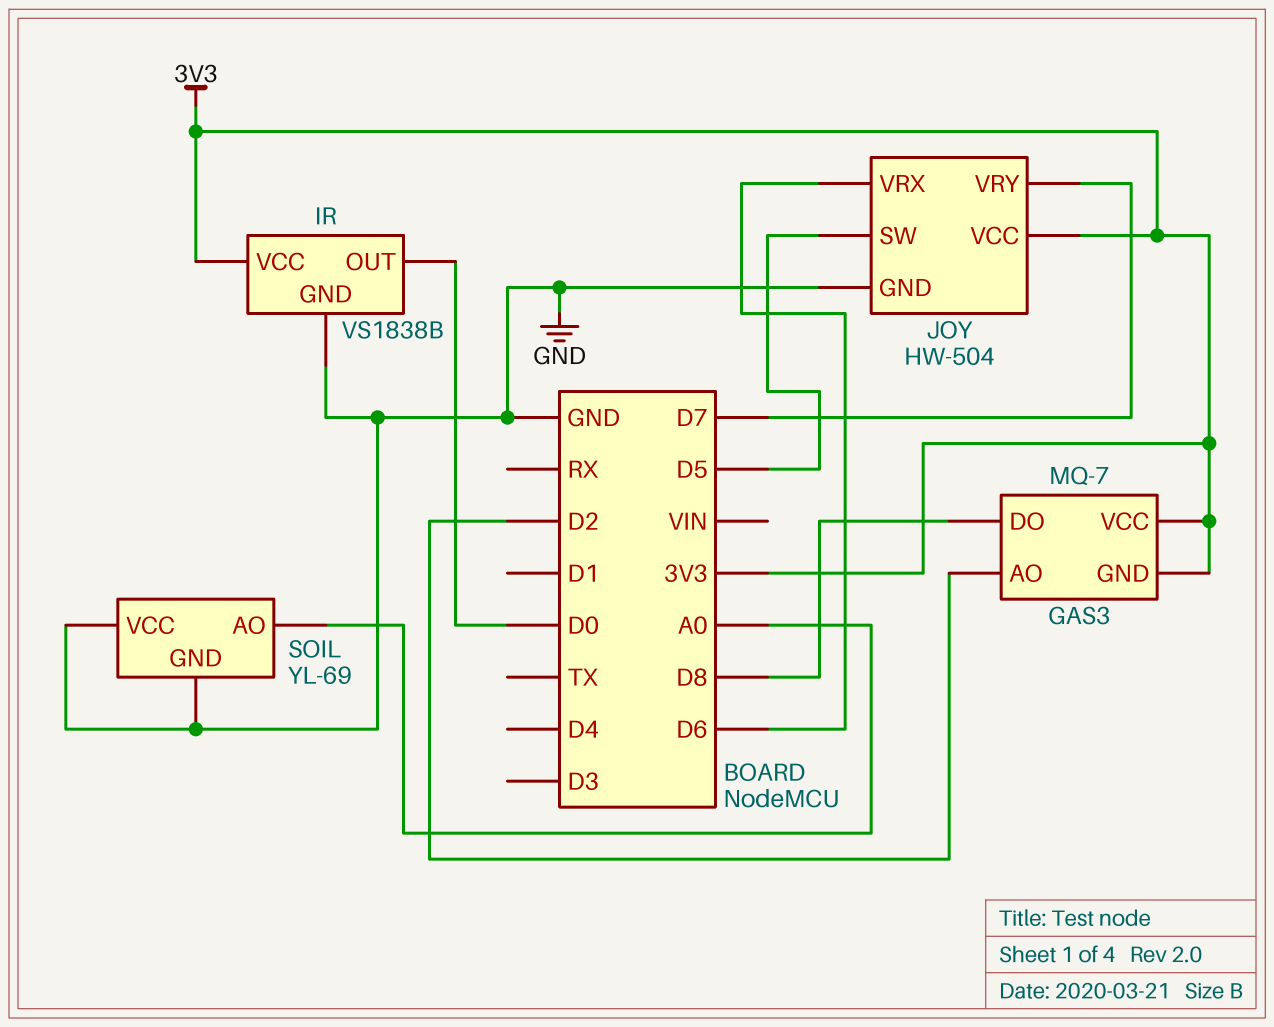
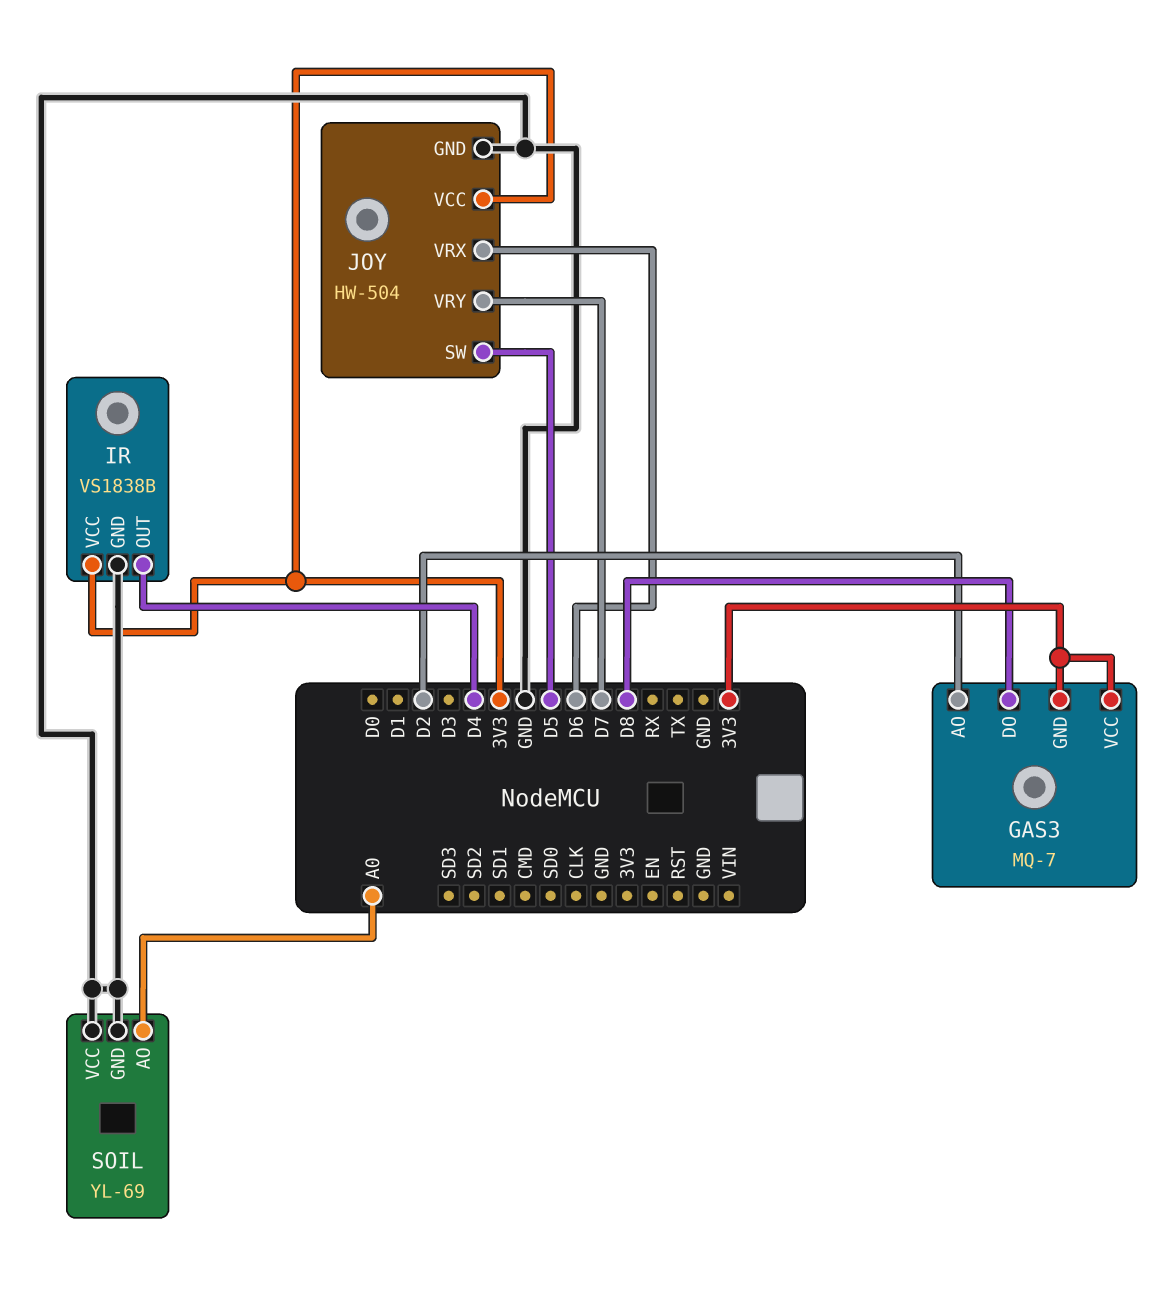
IR pin OUT: D0 -> D4

